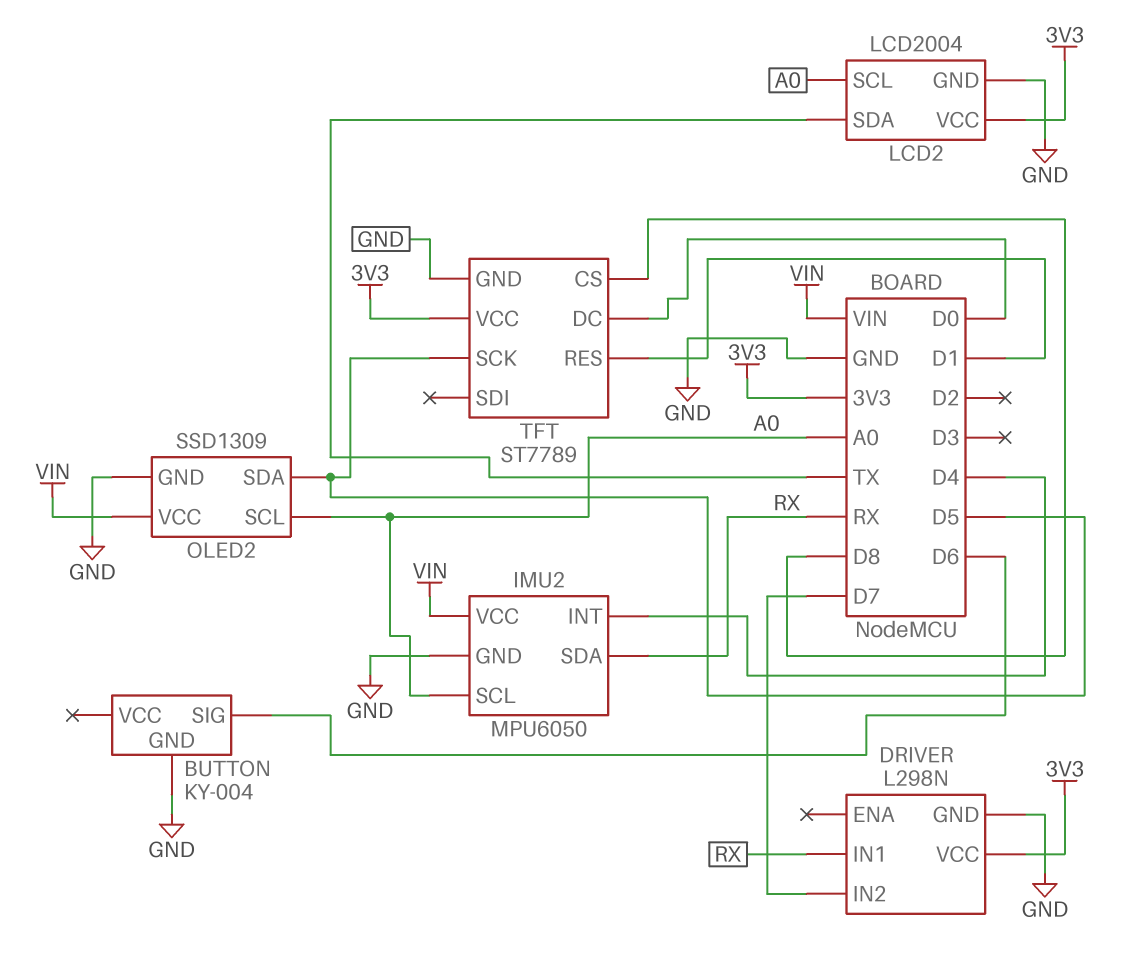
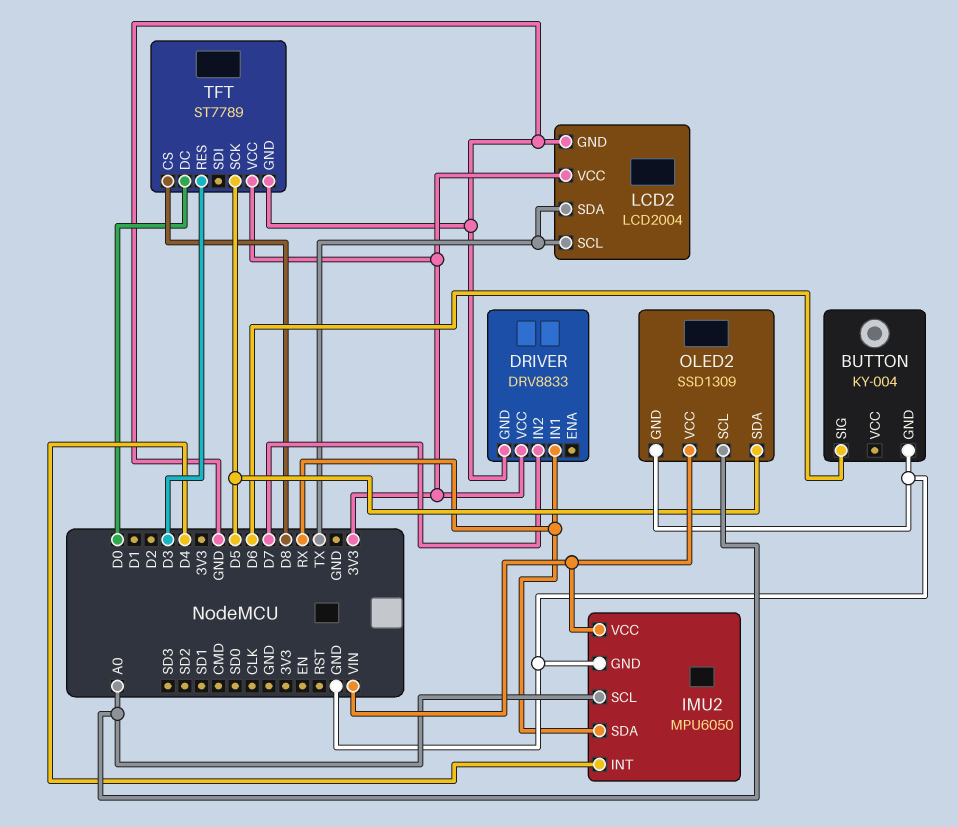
DRIVER: L298N -> DRV8833
LCD2 pin SCL: A0 -> TX
TFT pin RES: D1 -> D3

